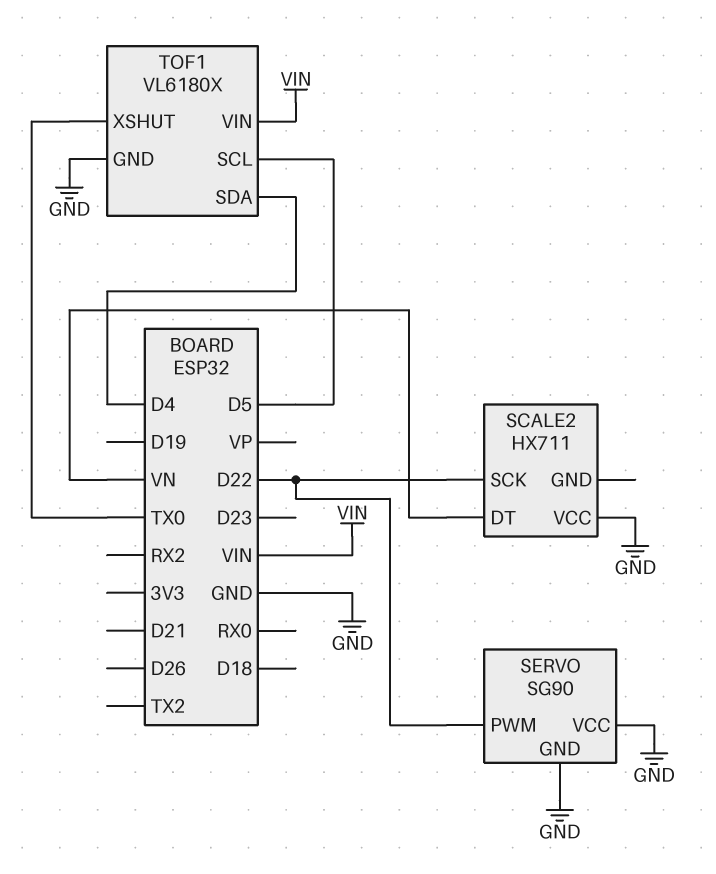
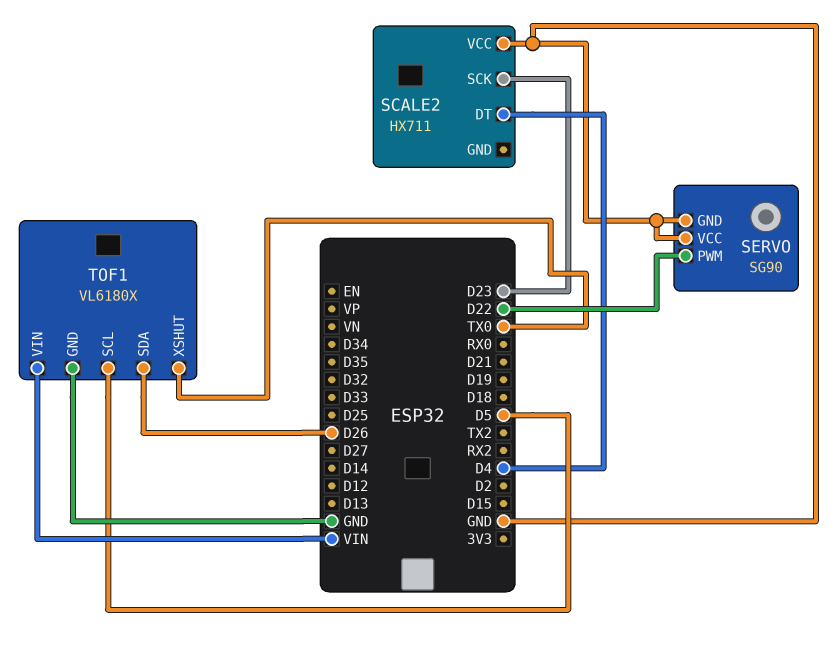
SCALE2 pin DT: VN -> D4
SCALE2 pin SCK: D22 -> D23
TOF1 pin SDA: D4 -> D26

